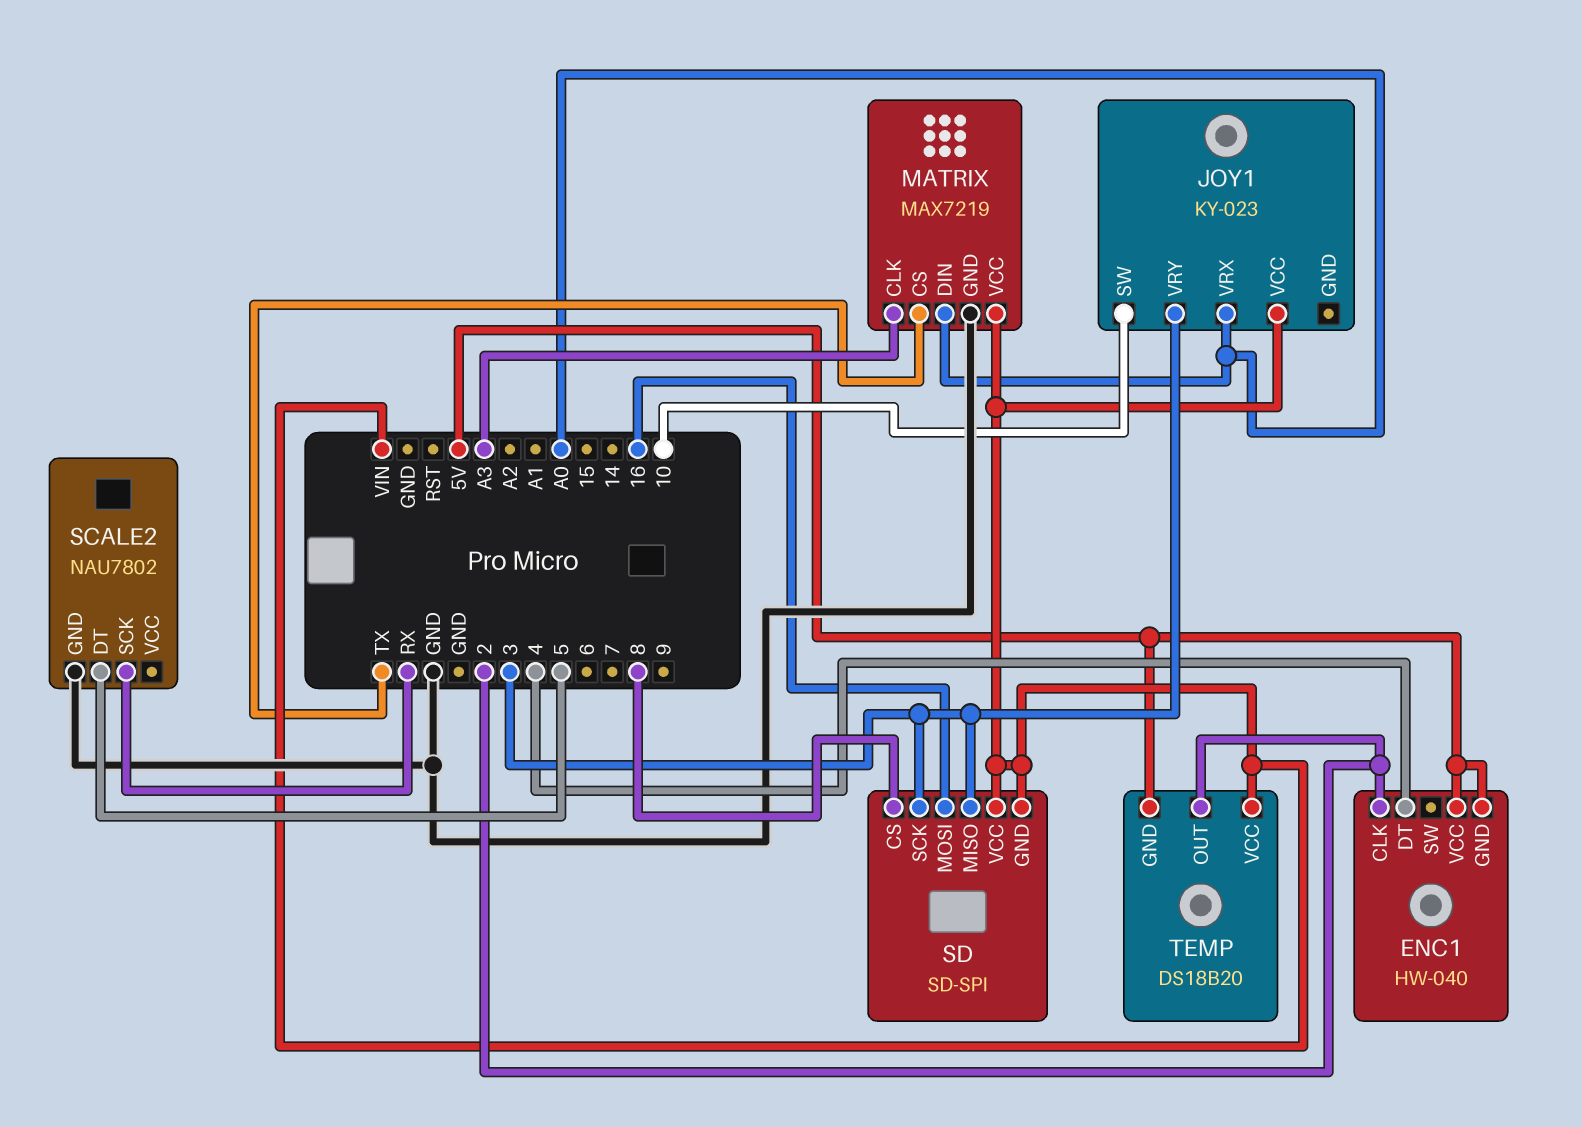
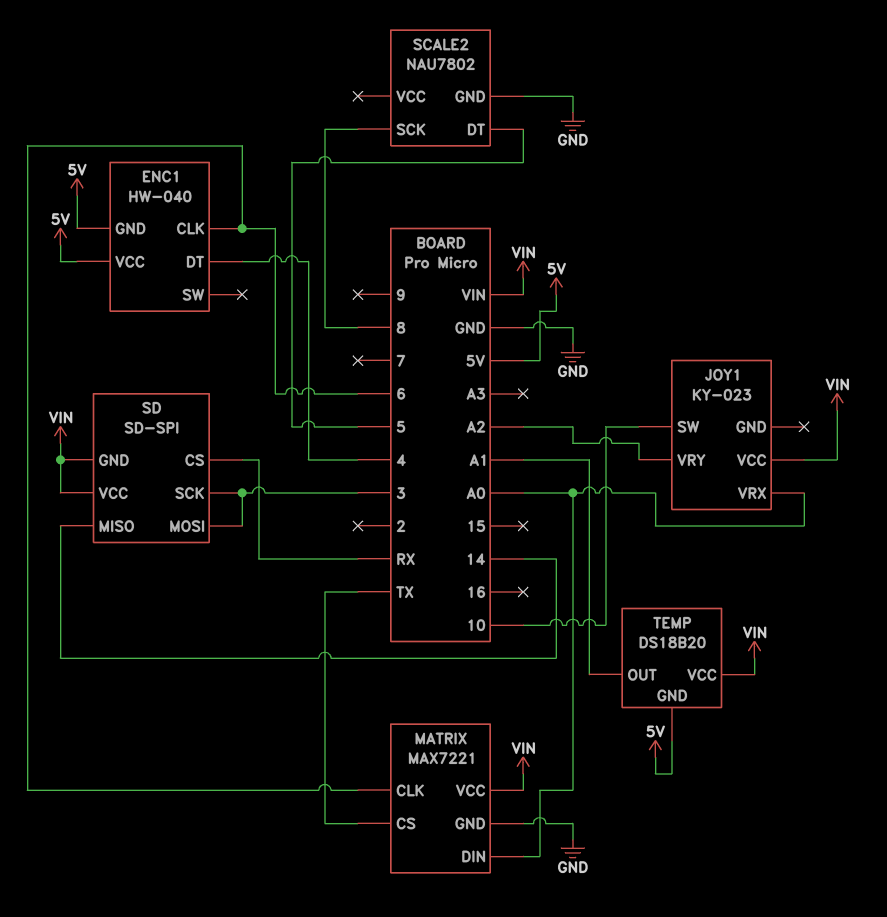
ENC1 pin CLK: 2 -> 6
JOY1 pin VRY: 3 -> A2
MATRIX: MAX7219 -> MAX7221
MATRIX pin CLK: A3 -> 6
SCALE2 pin SCK: RX -> 8
SD pin CS: 8 -> RX
SD pin MISO: 3 -> 14
SD pin MOSI: 16 -> 3
TEMP pin OUT: 2 -> A1

